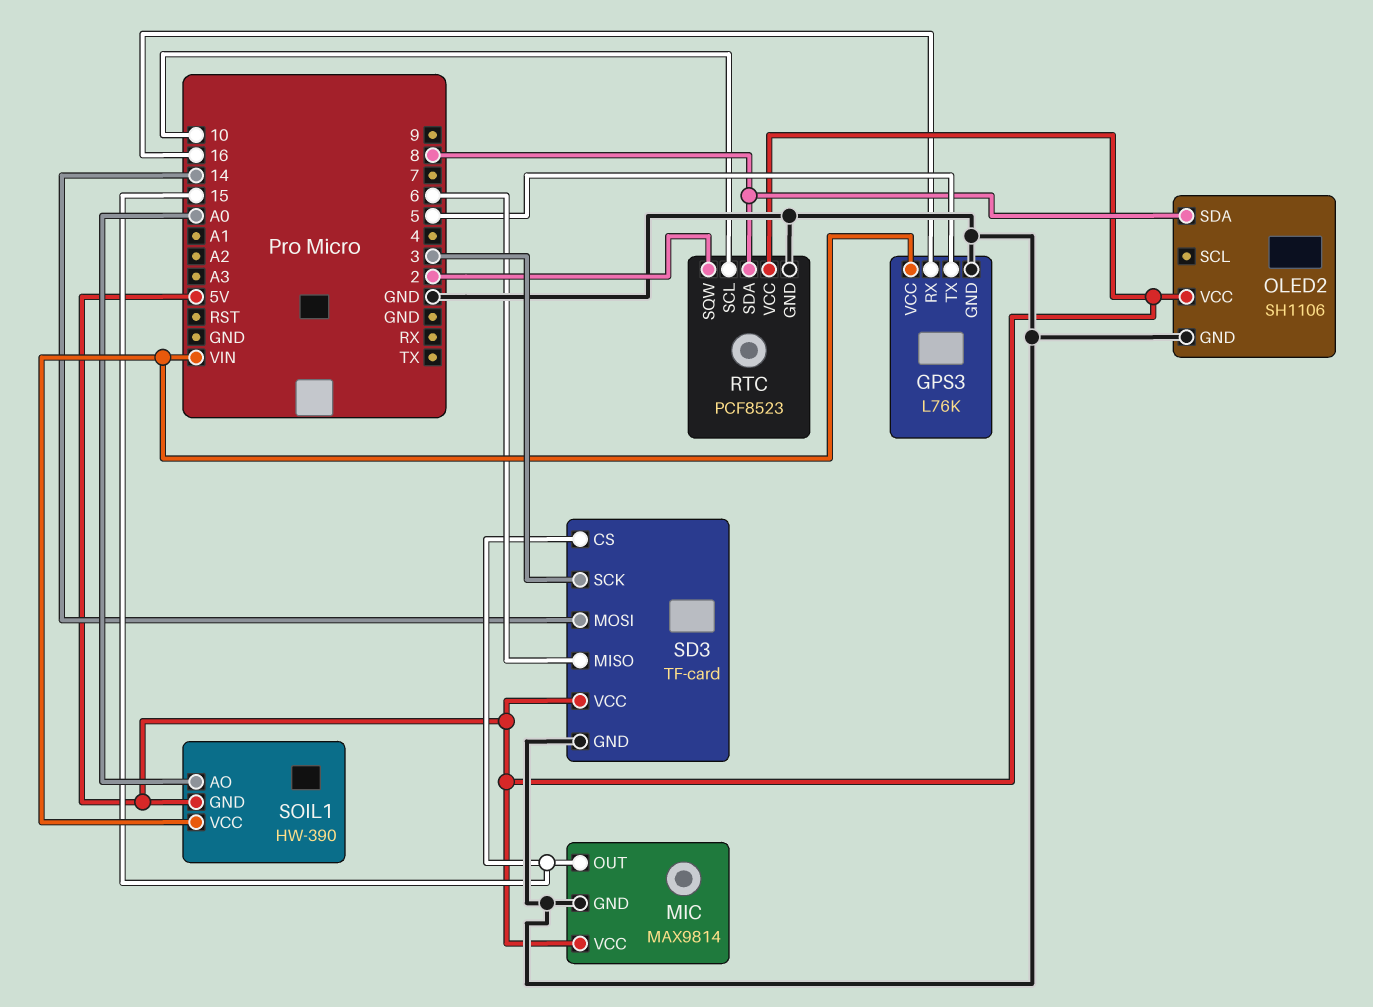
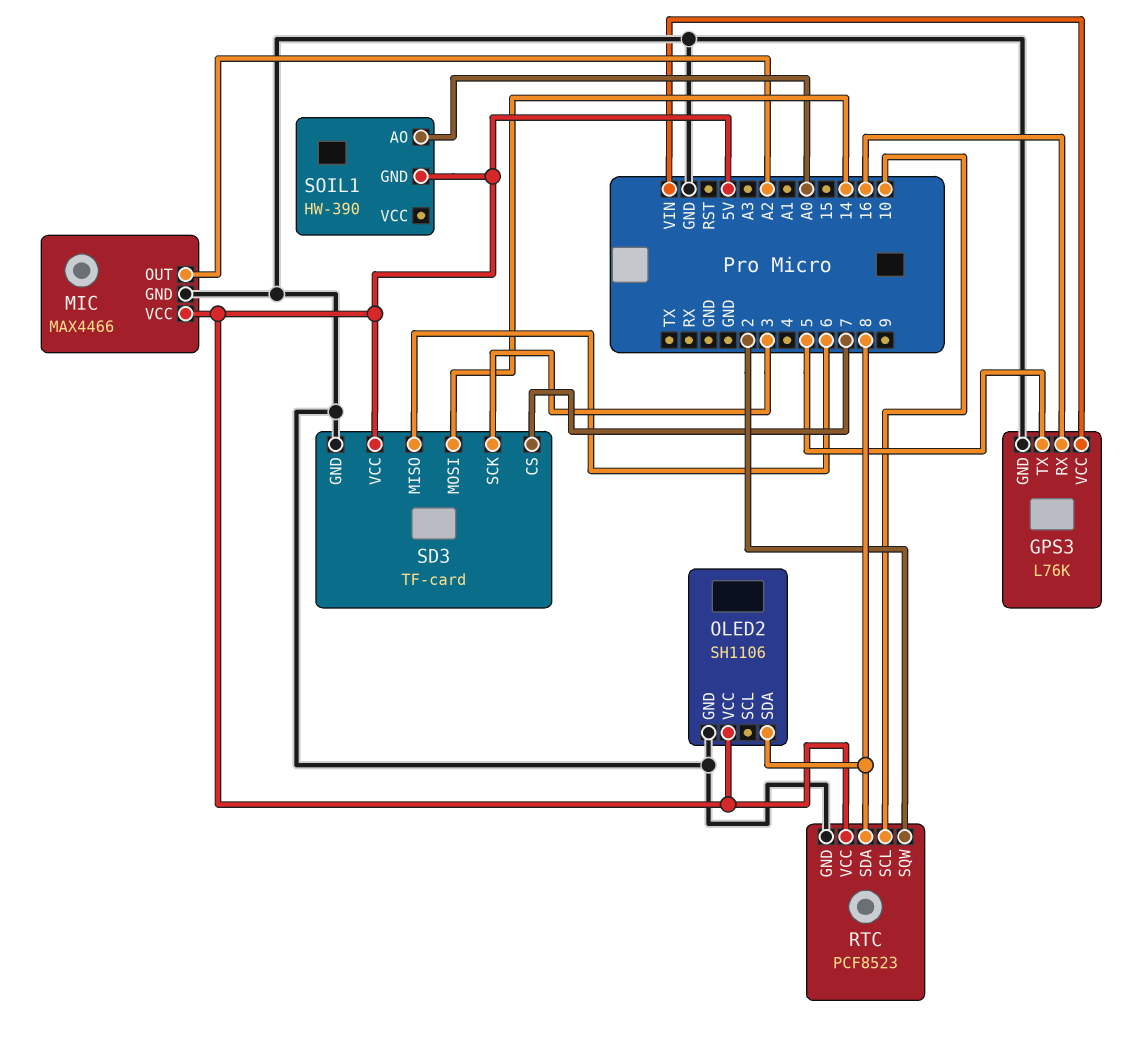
MIC: MAX9814 -> MAX4466
MIC pin OUT: 15 -> A2
SD3 pin CS: 15 -> 7
SOIL1 pin VCC: VIN -> none

